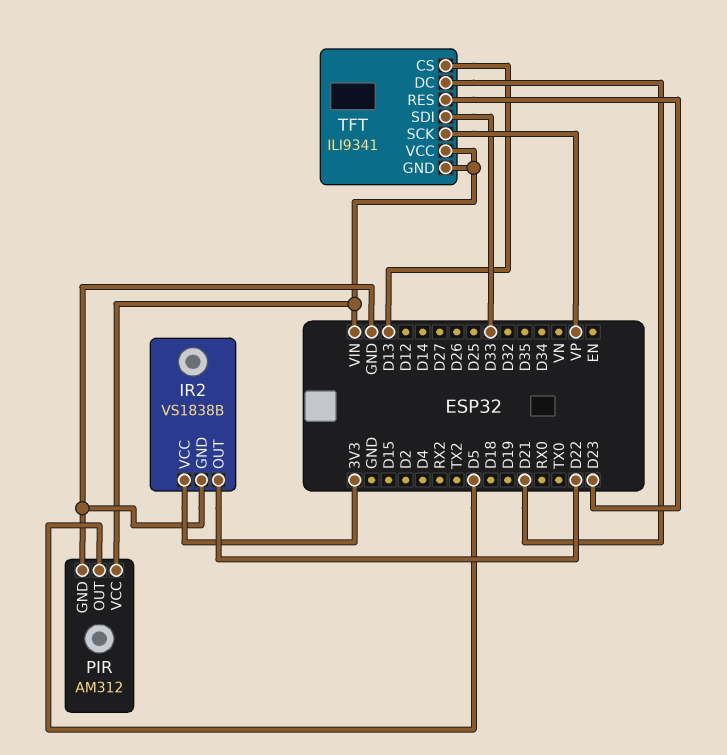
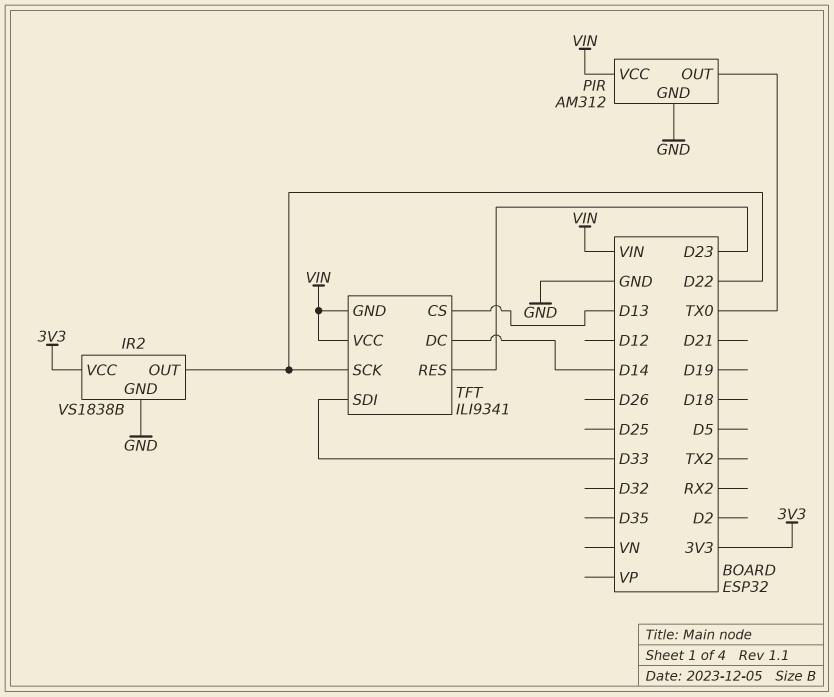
PIR pin OUT: D5 -> TX0
TFT pin DC: D21 -> D14
TFT pin SCK: VP -> D22

